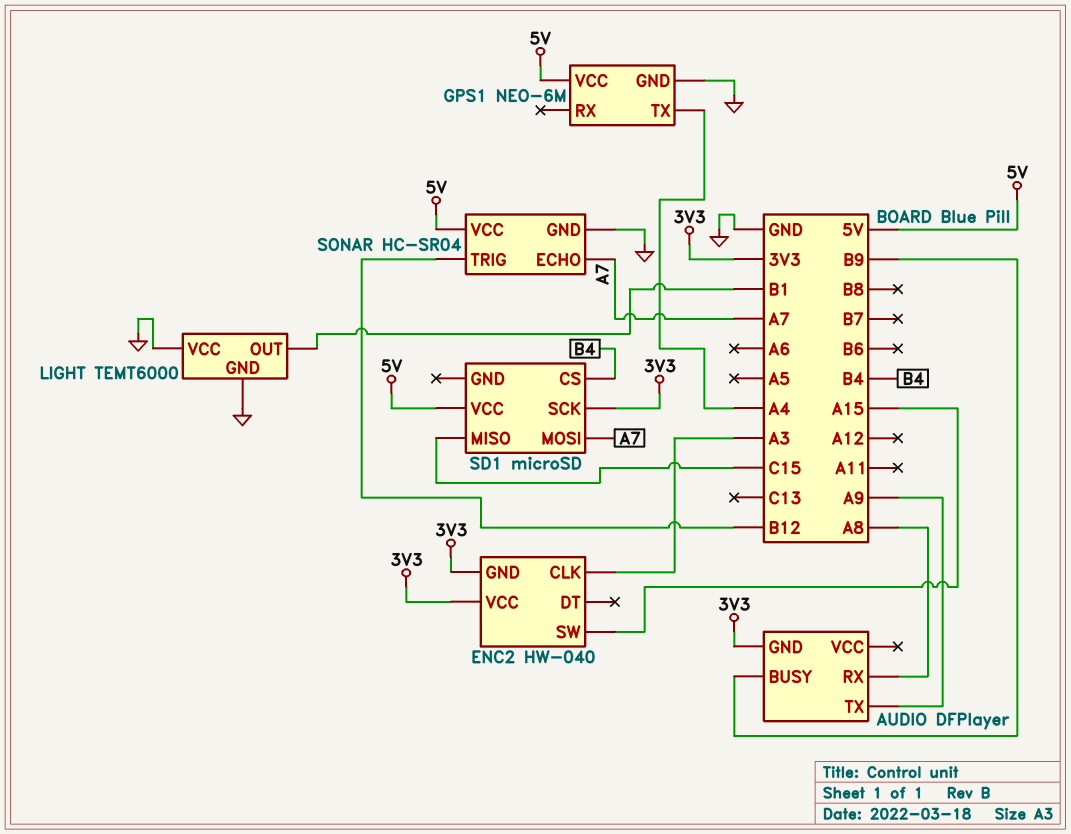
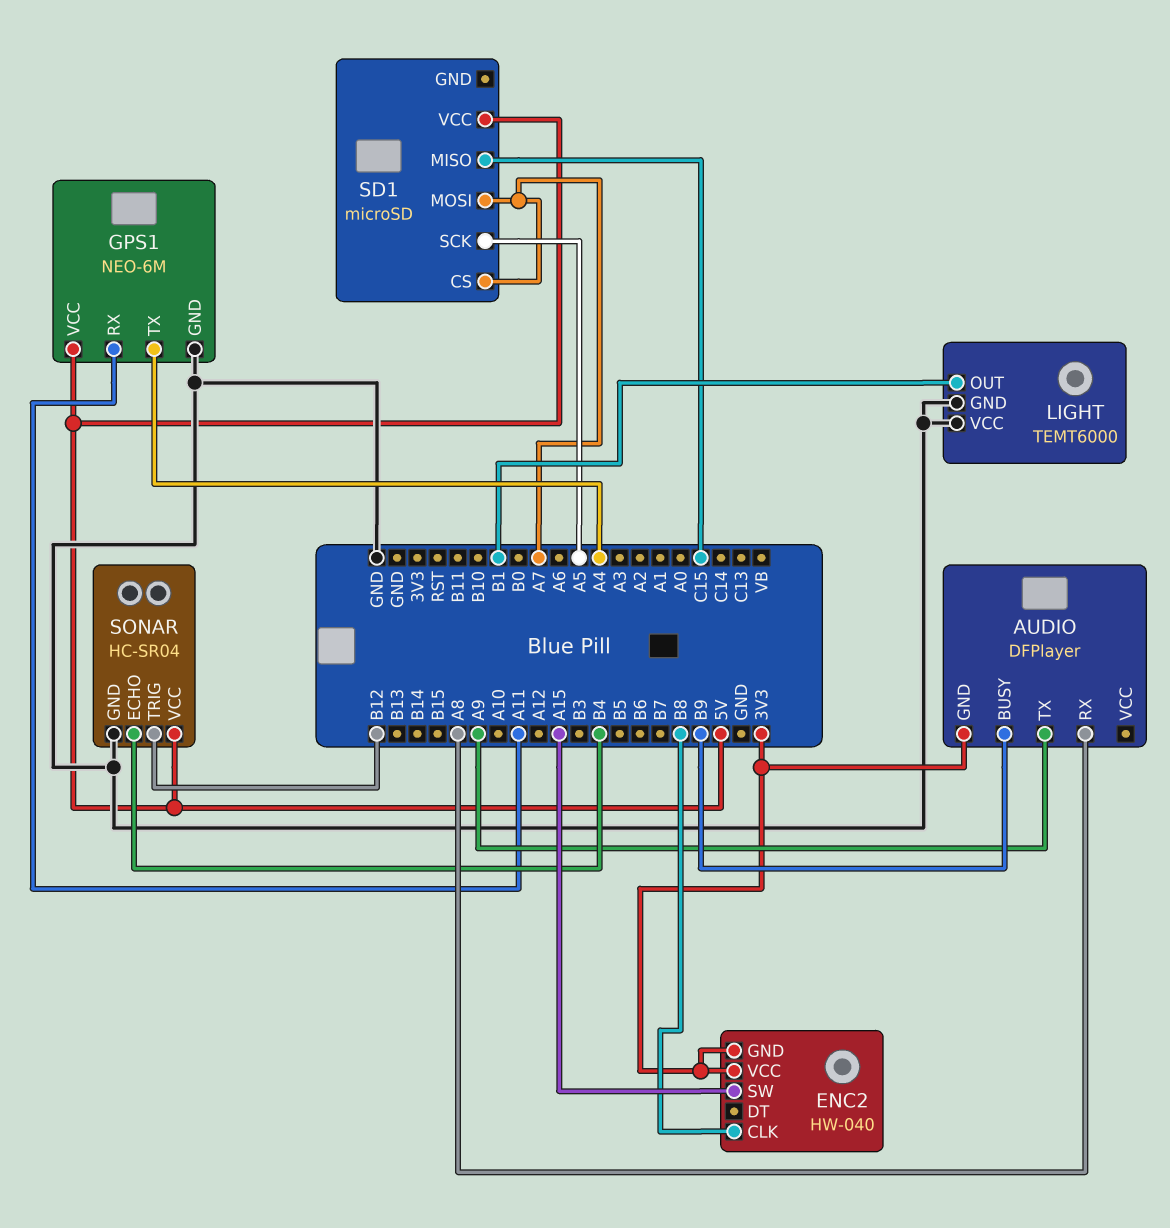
ENC2 pin CLK: A3 -> B8
GPS1 pin RX: none -> A11
SD1 pin CS: B4 -> A7
SD1 pin SCK: 3V3 -> A5
SONAR pin ECHO: A7 -> B4

